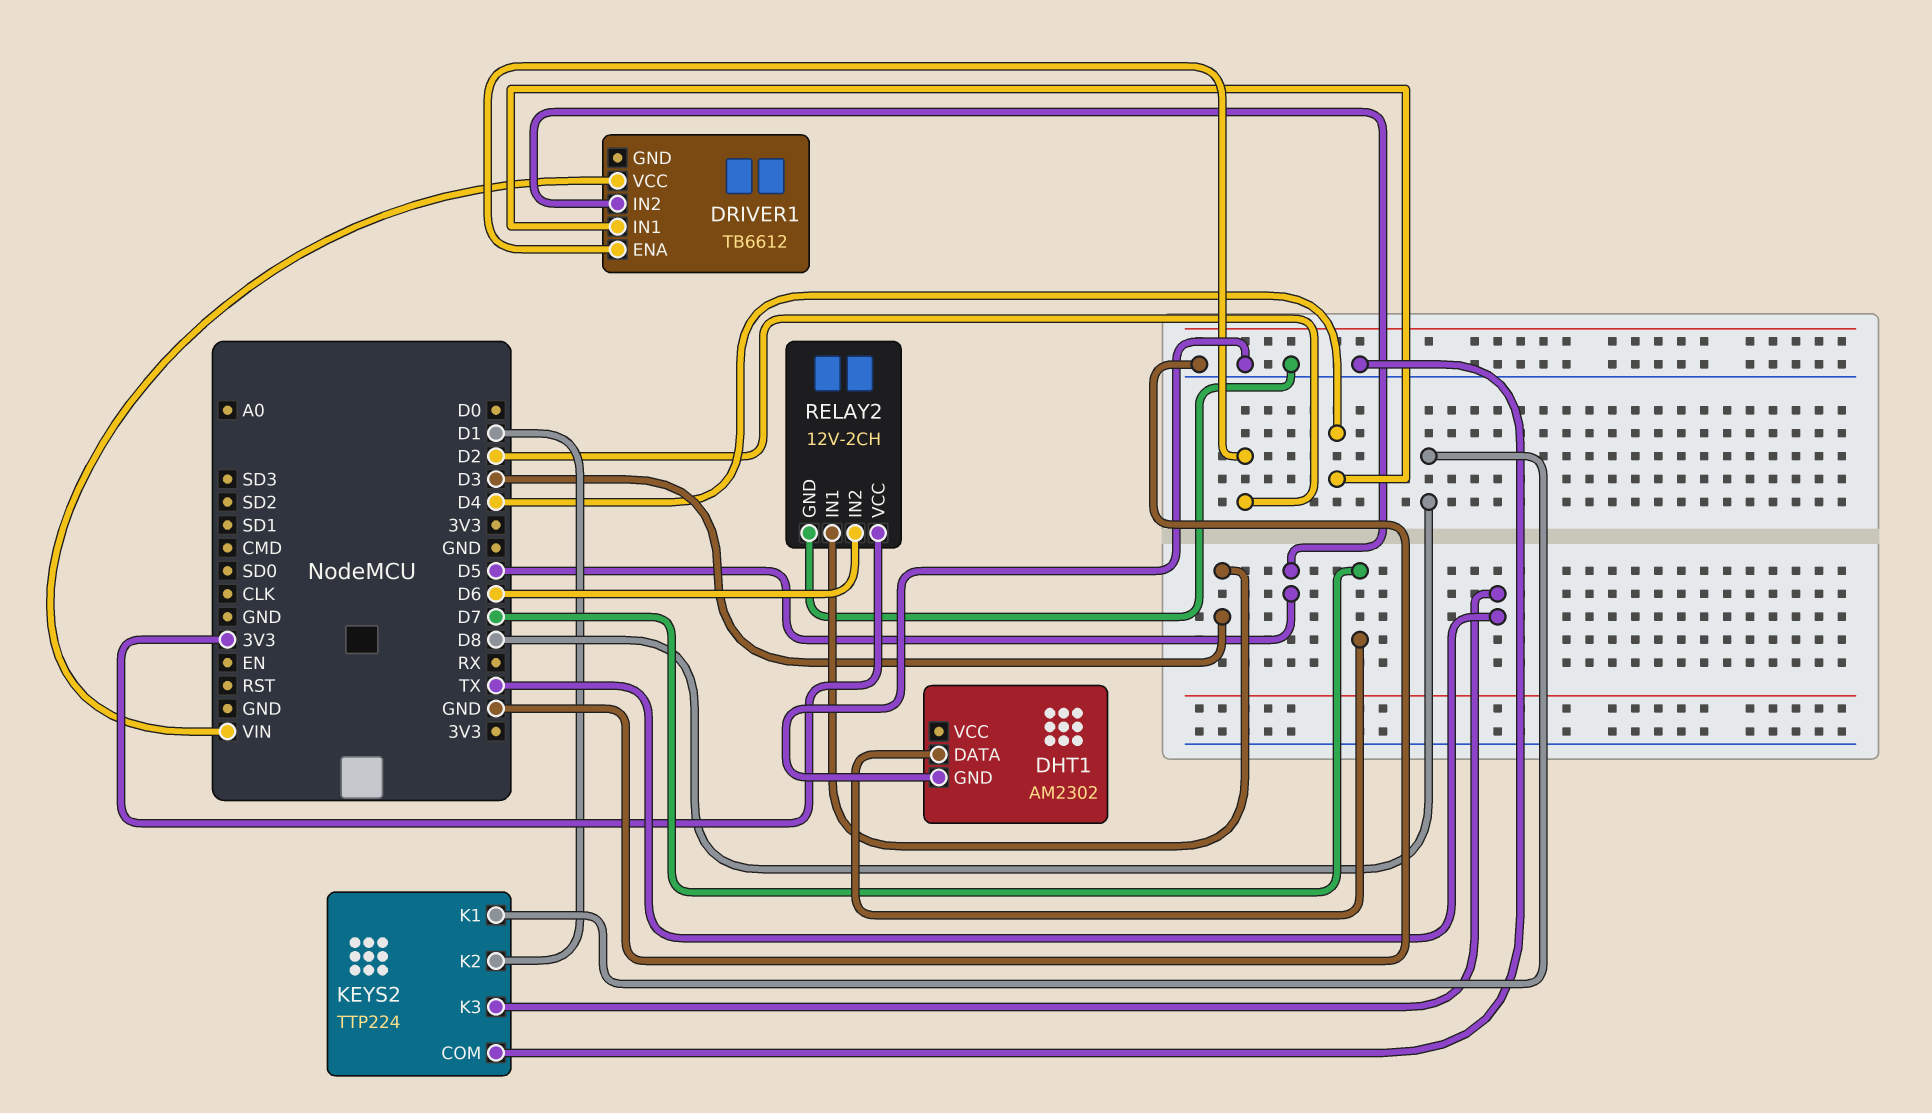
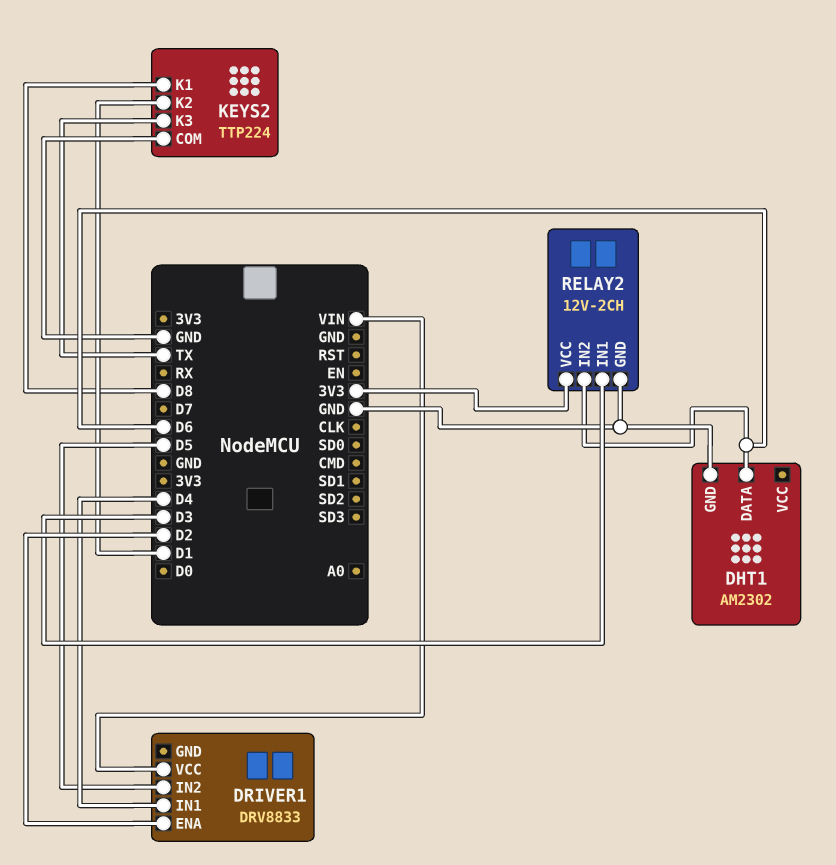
DHT1 pin DATA: D7 -> D6
DRIVER1: TB6612 -> DRV8833

